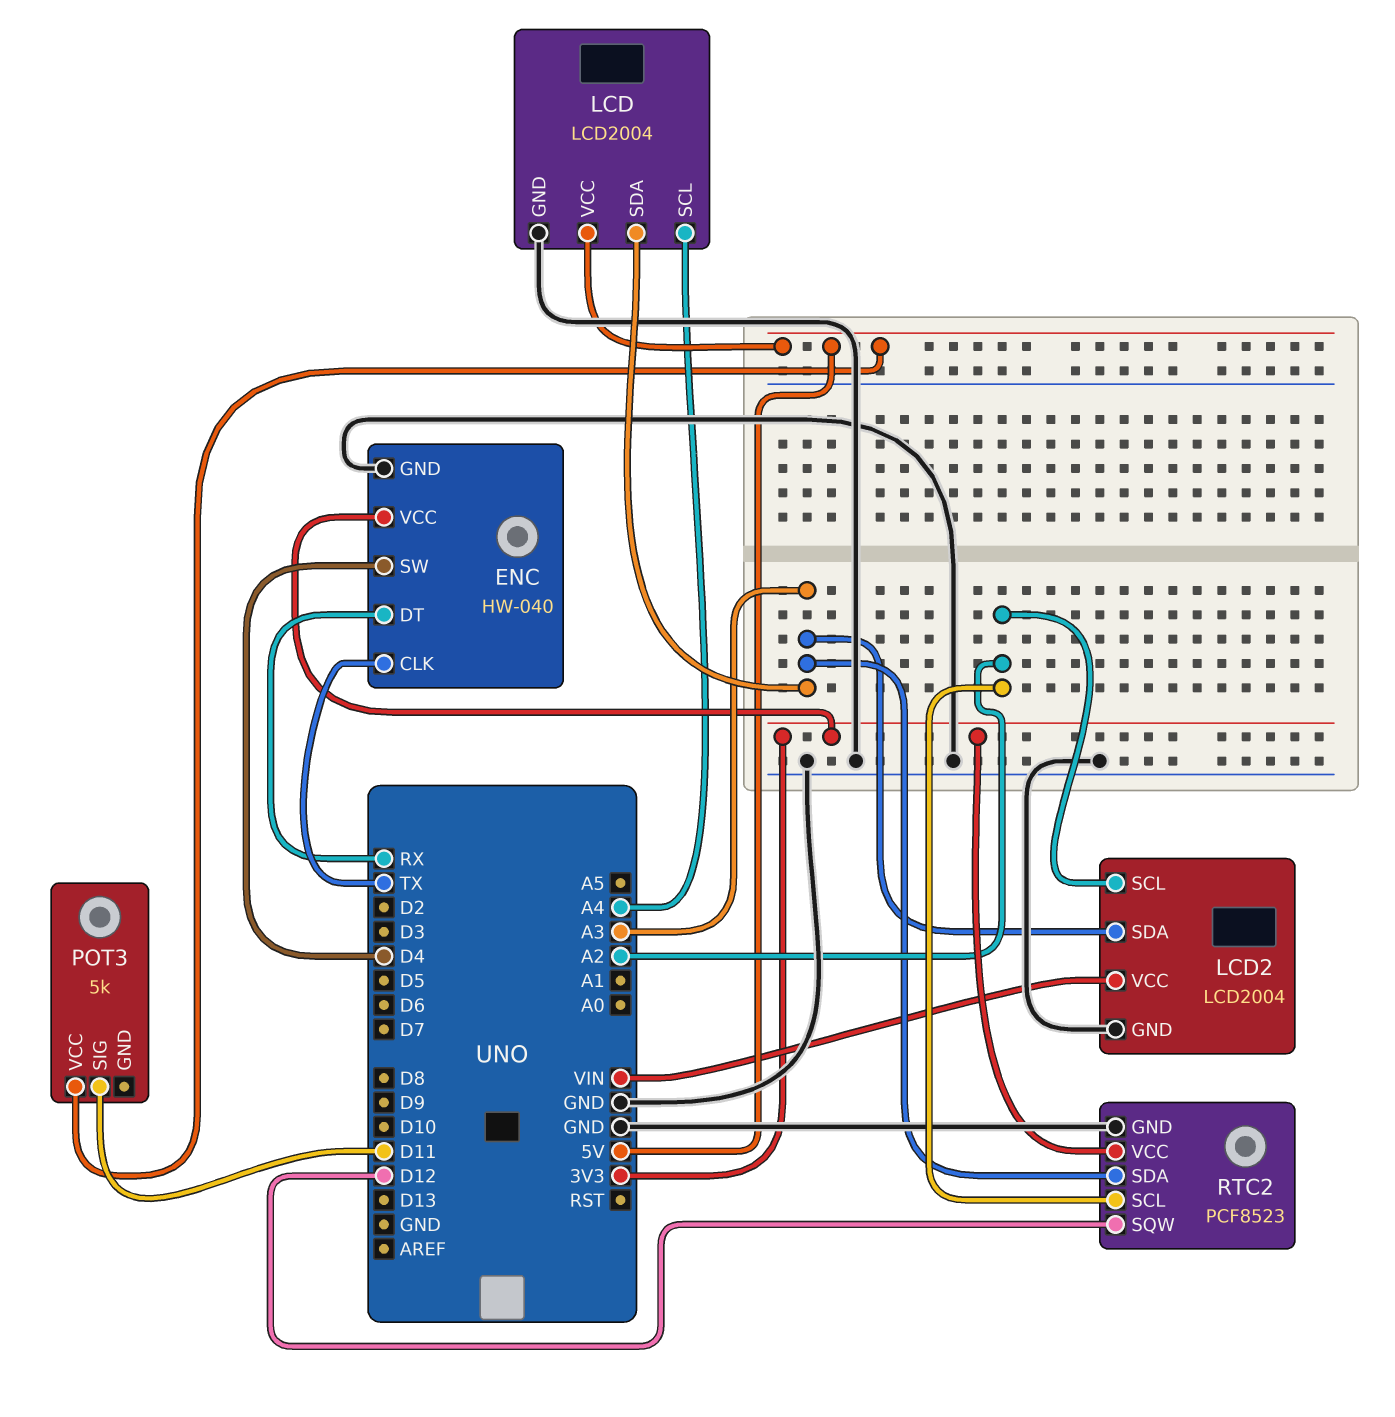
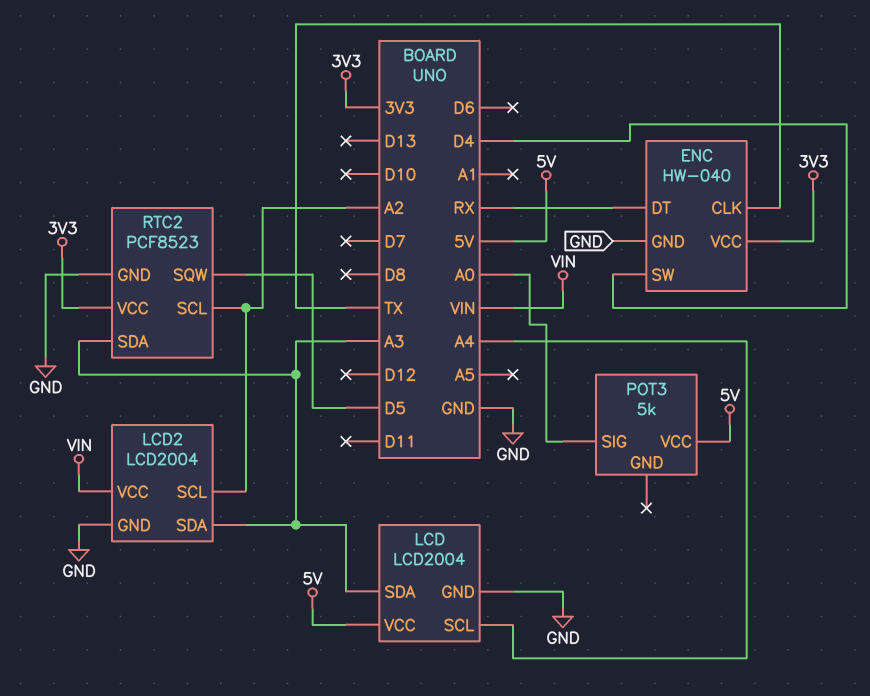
POT3 pin SIG: D11 -> A0
RTC2 pin SQW: D12 -> D5

